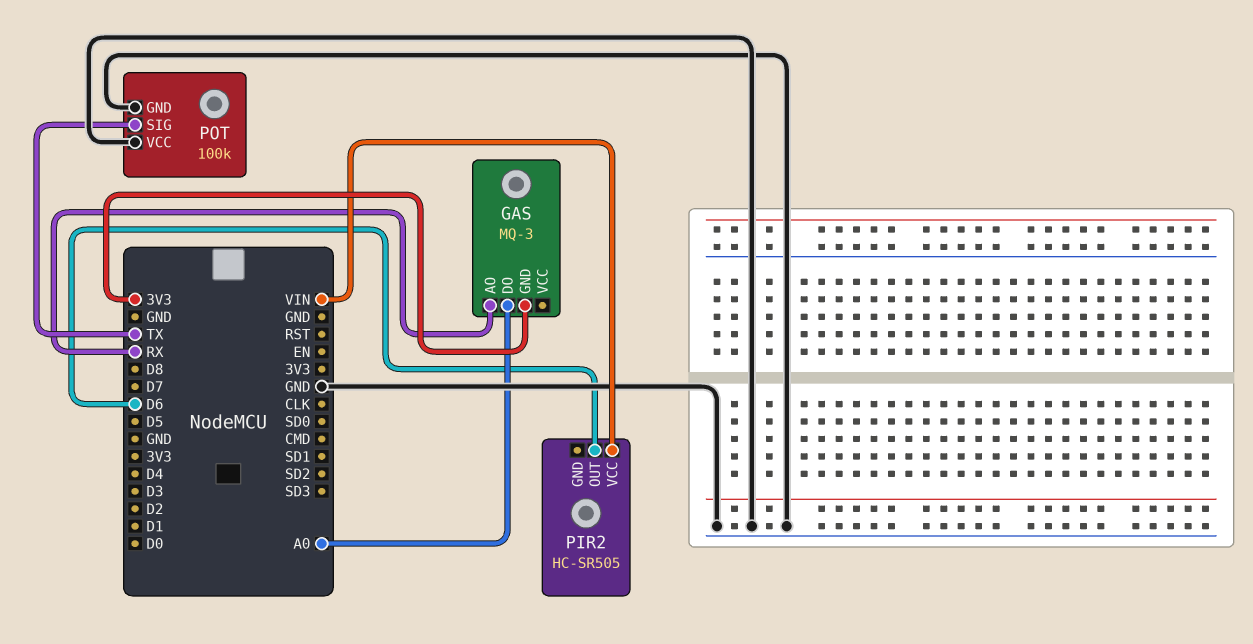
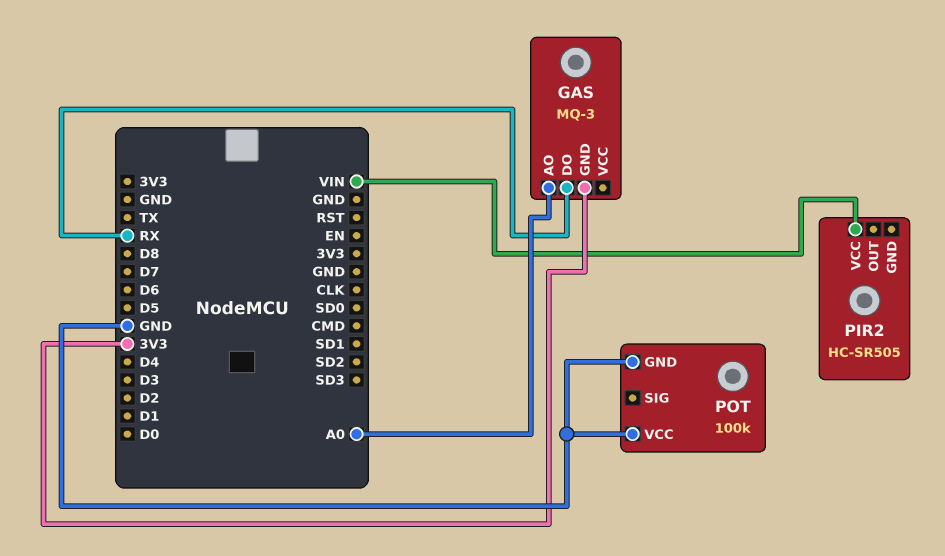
GAS pin AO: RX -> A0
GAS pin DO: A0 -> RX
PIR2 pin OUT: D6 -> none
POT pin SIG: TX -> none

